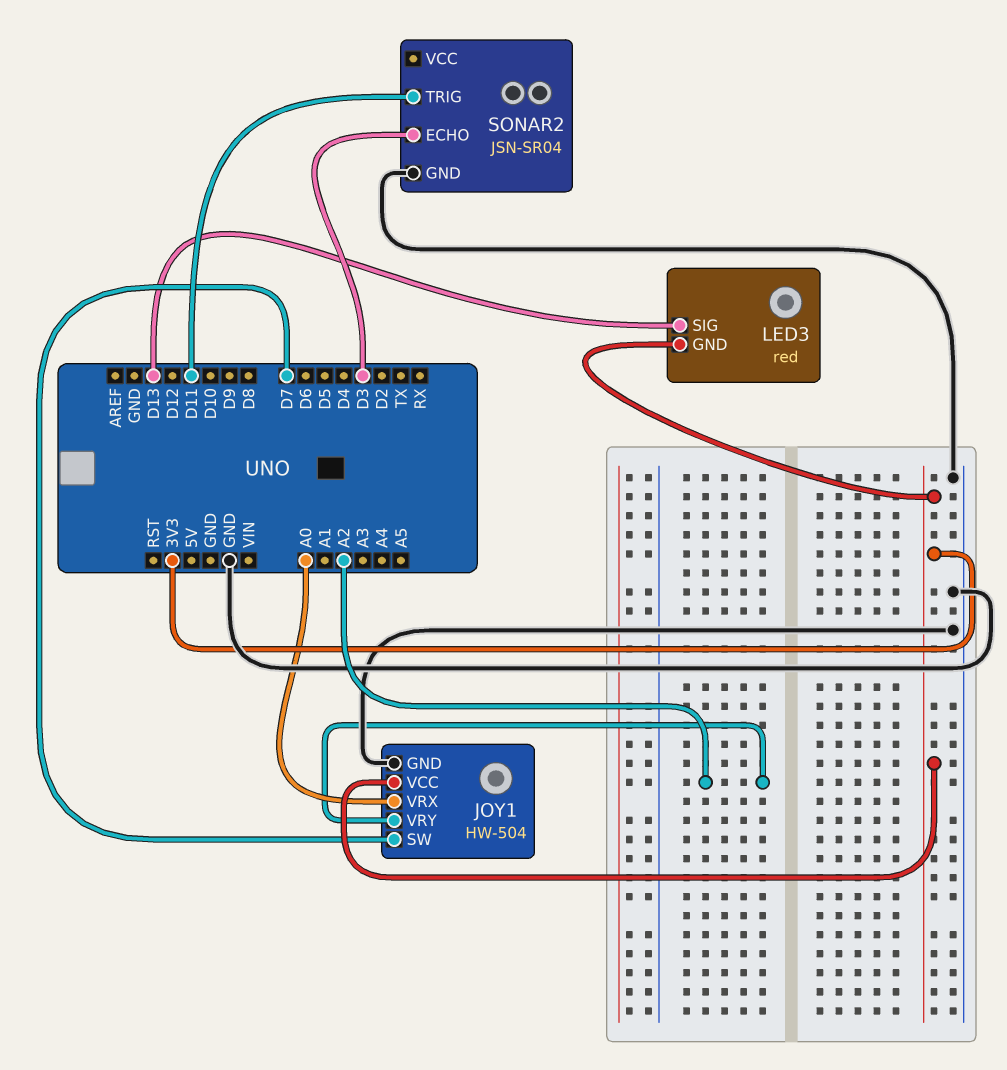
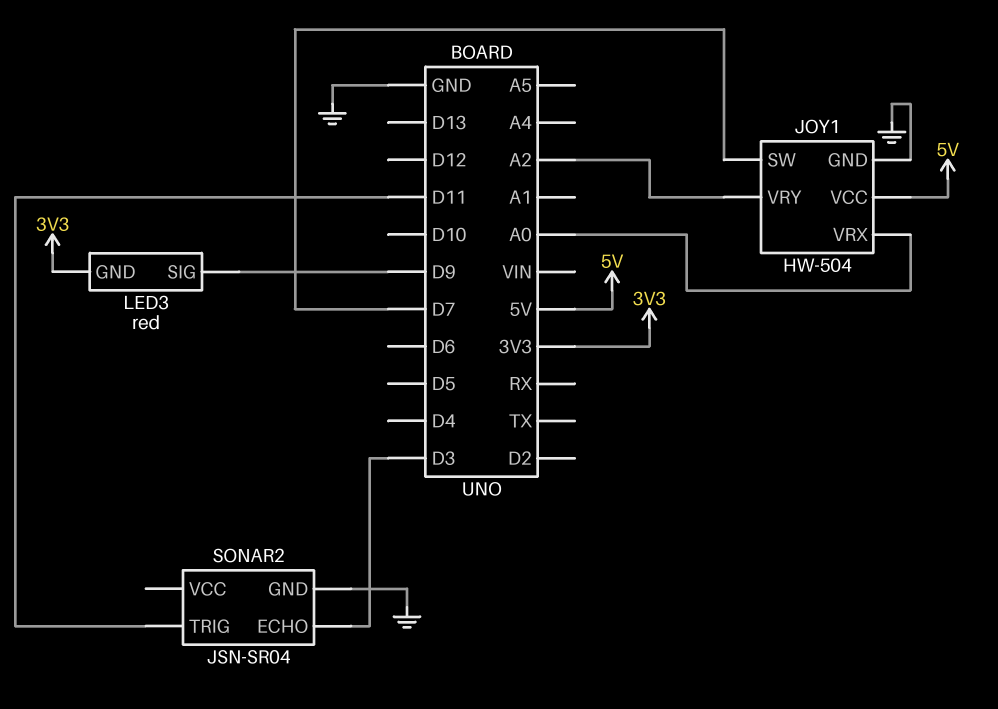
JOY1 pin VCC: 3V3 -> 5V
LED3 pin SIG: D13 -> D9

